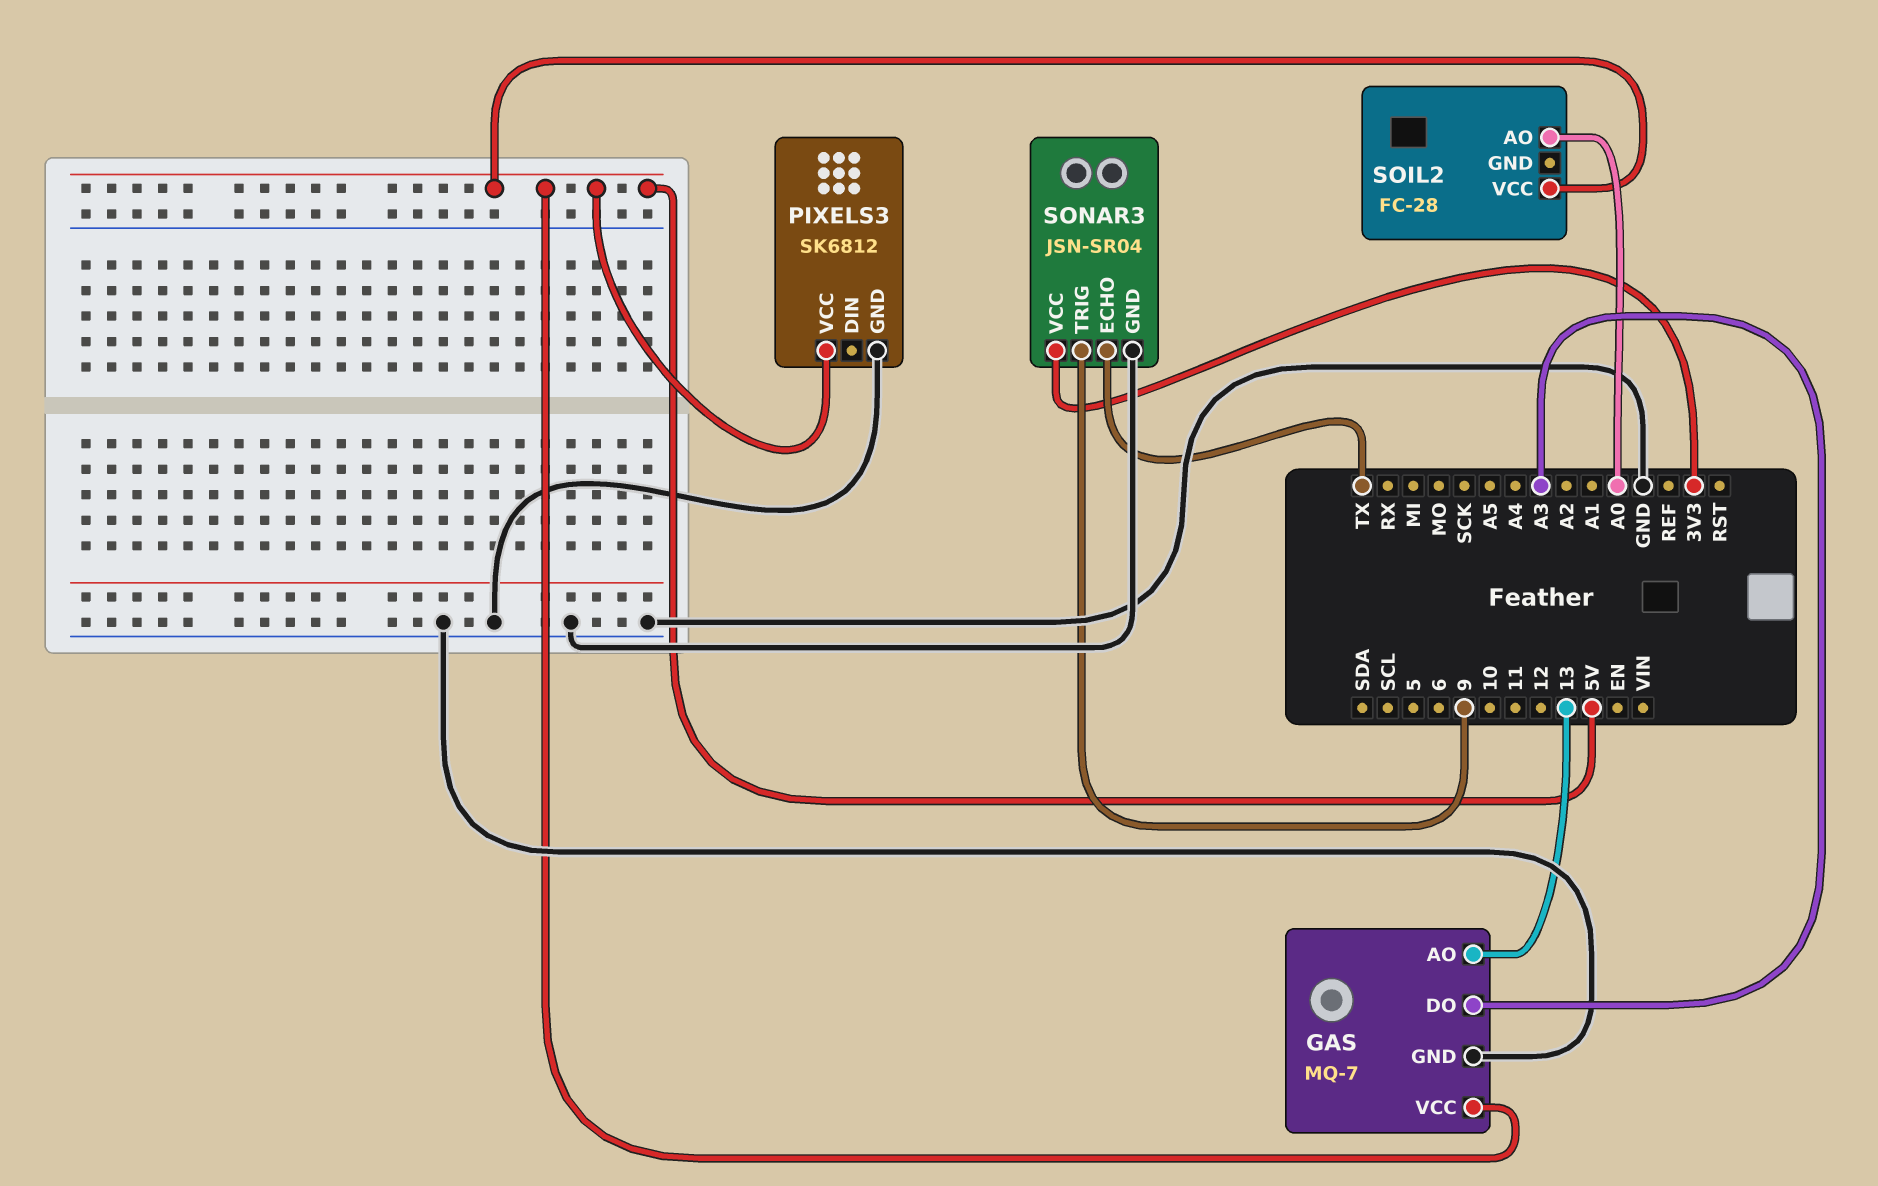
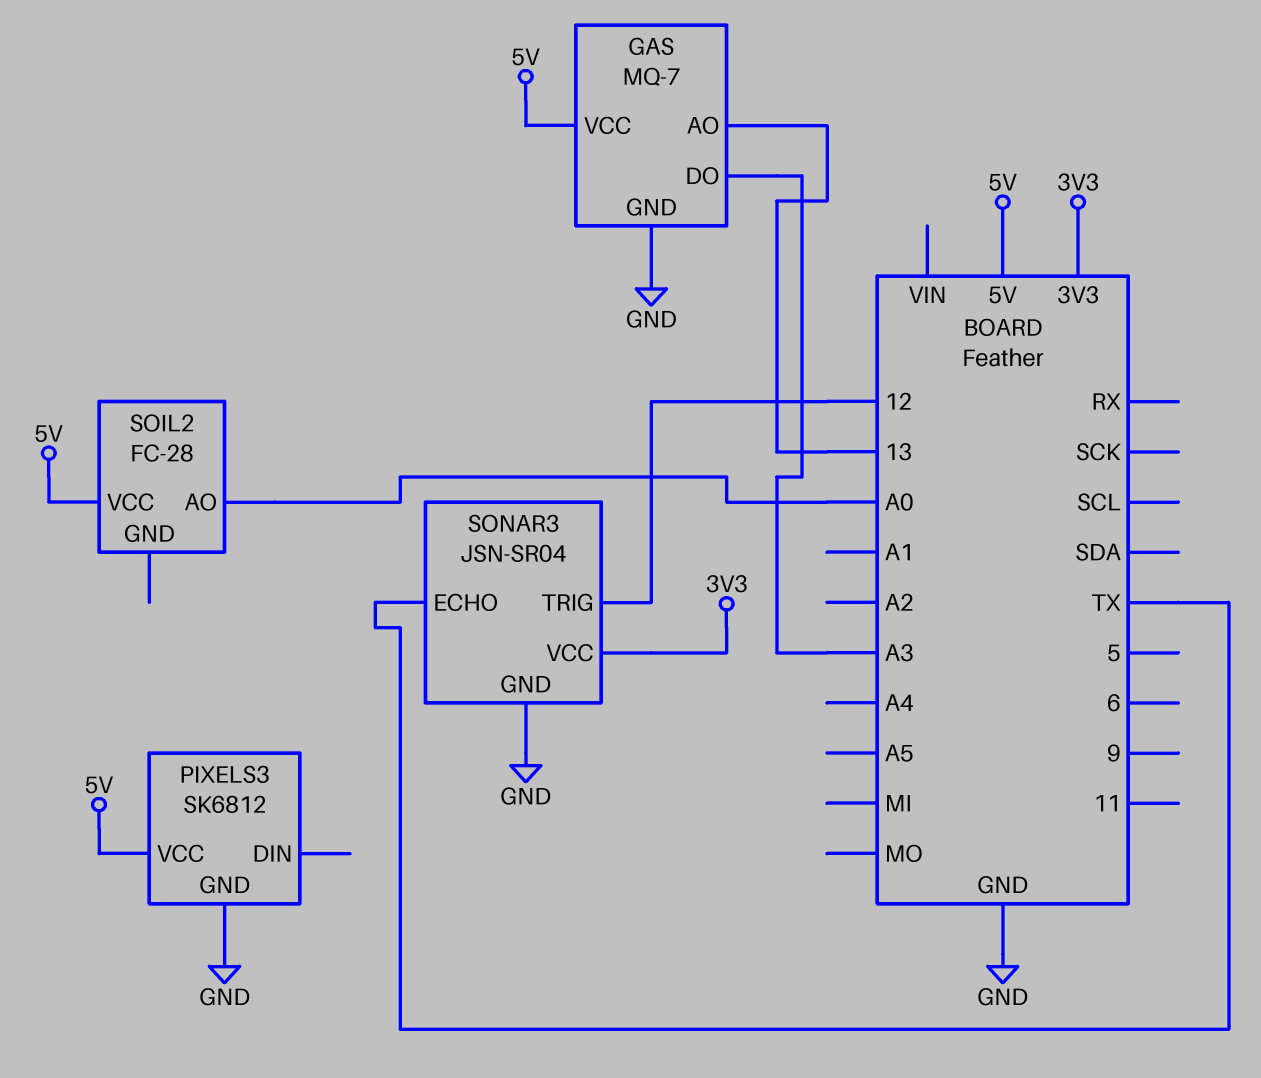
SONAR3 pin TRIG: 9 -> 12

